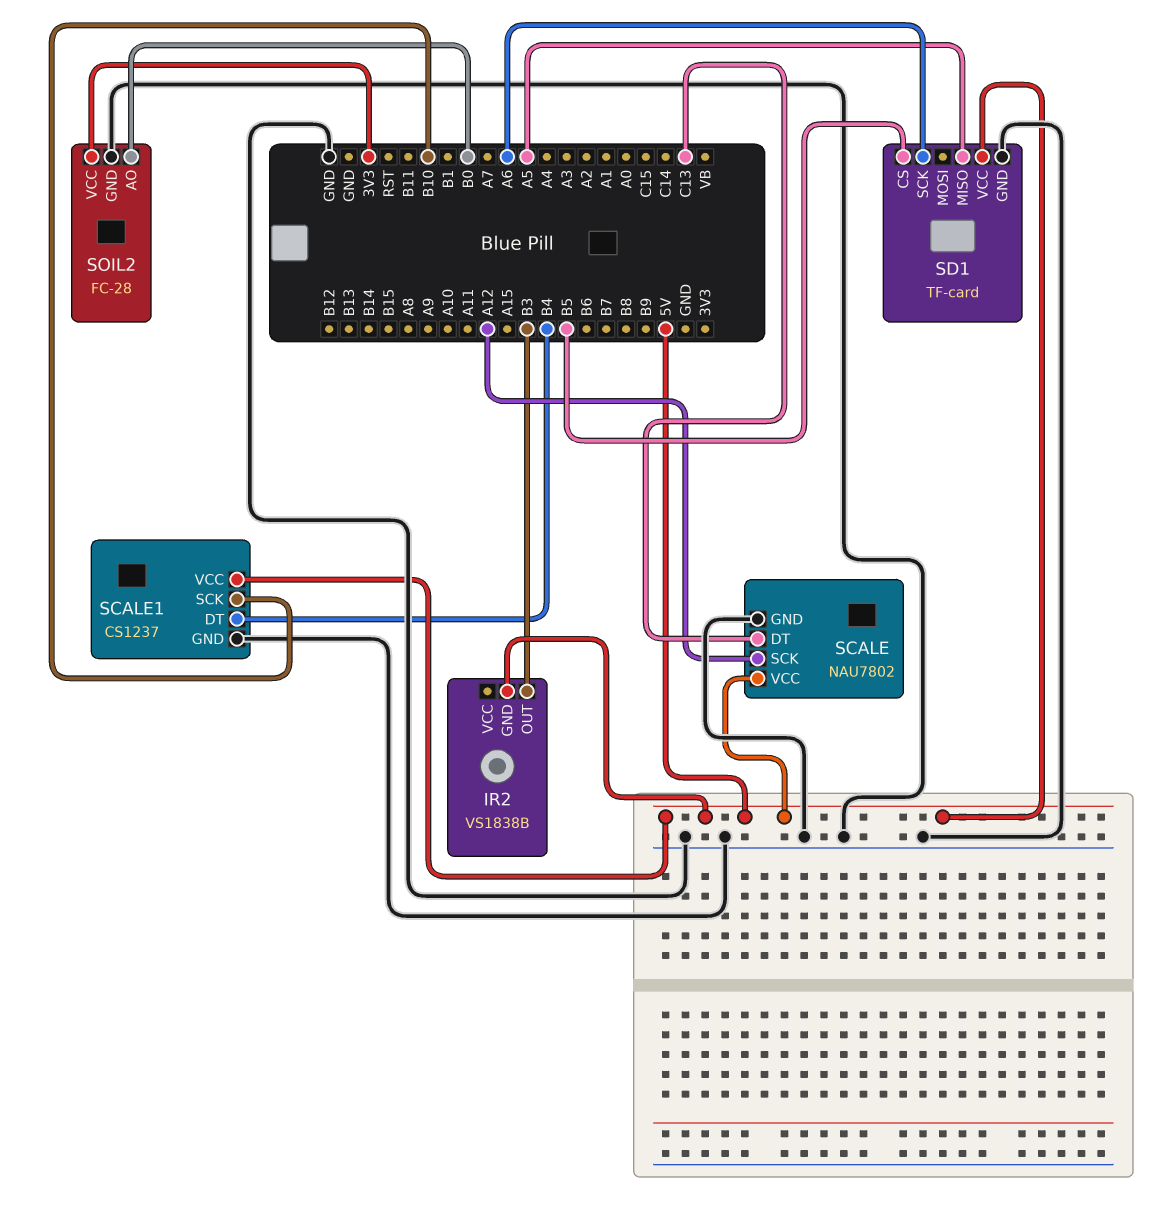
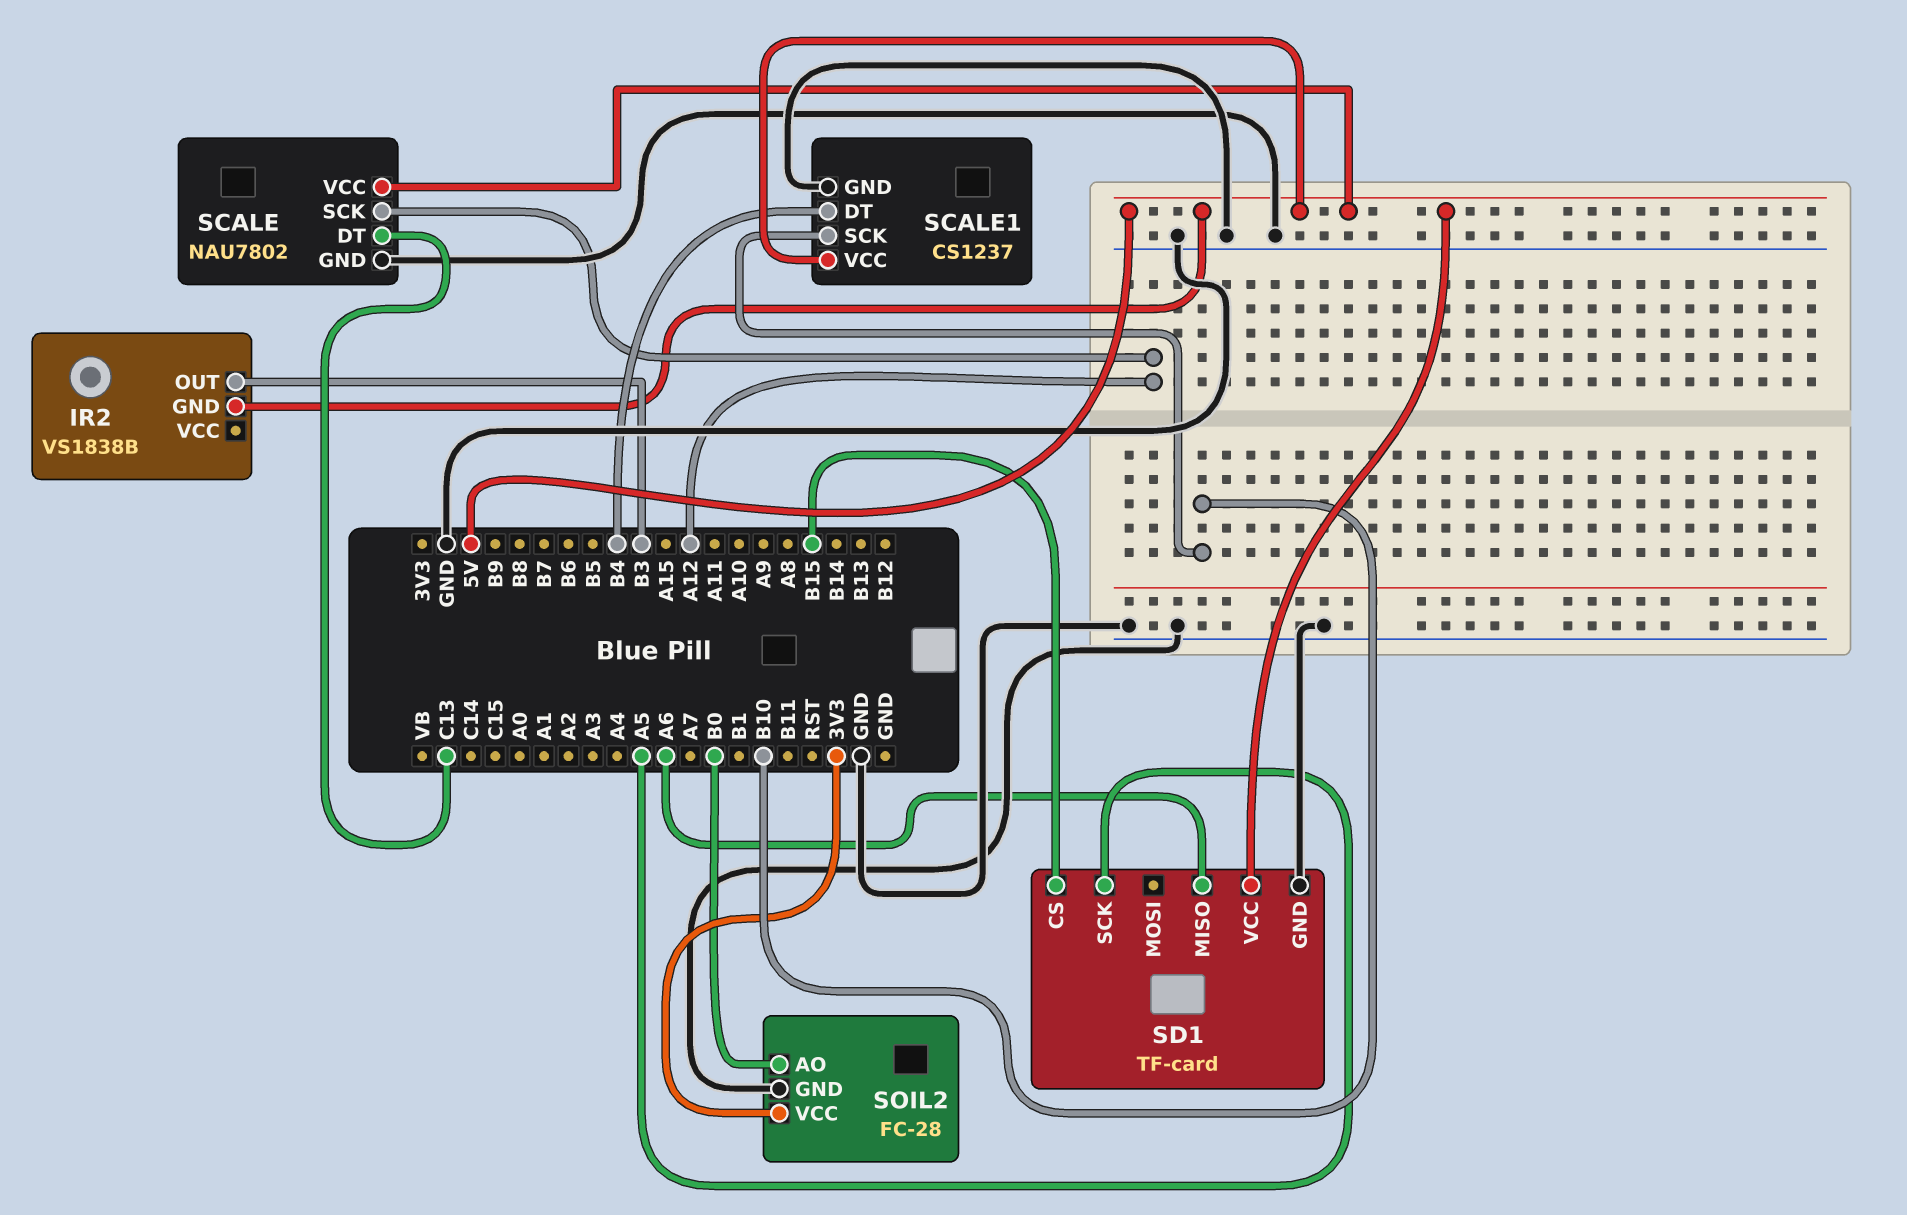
SD1 pin CS: B5 -> B15
SD1 pin MISO: A5 -> A6
SD1 pin SCK: A6 -> A5

